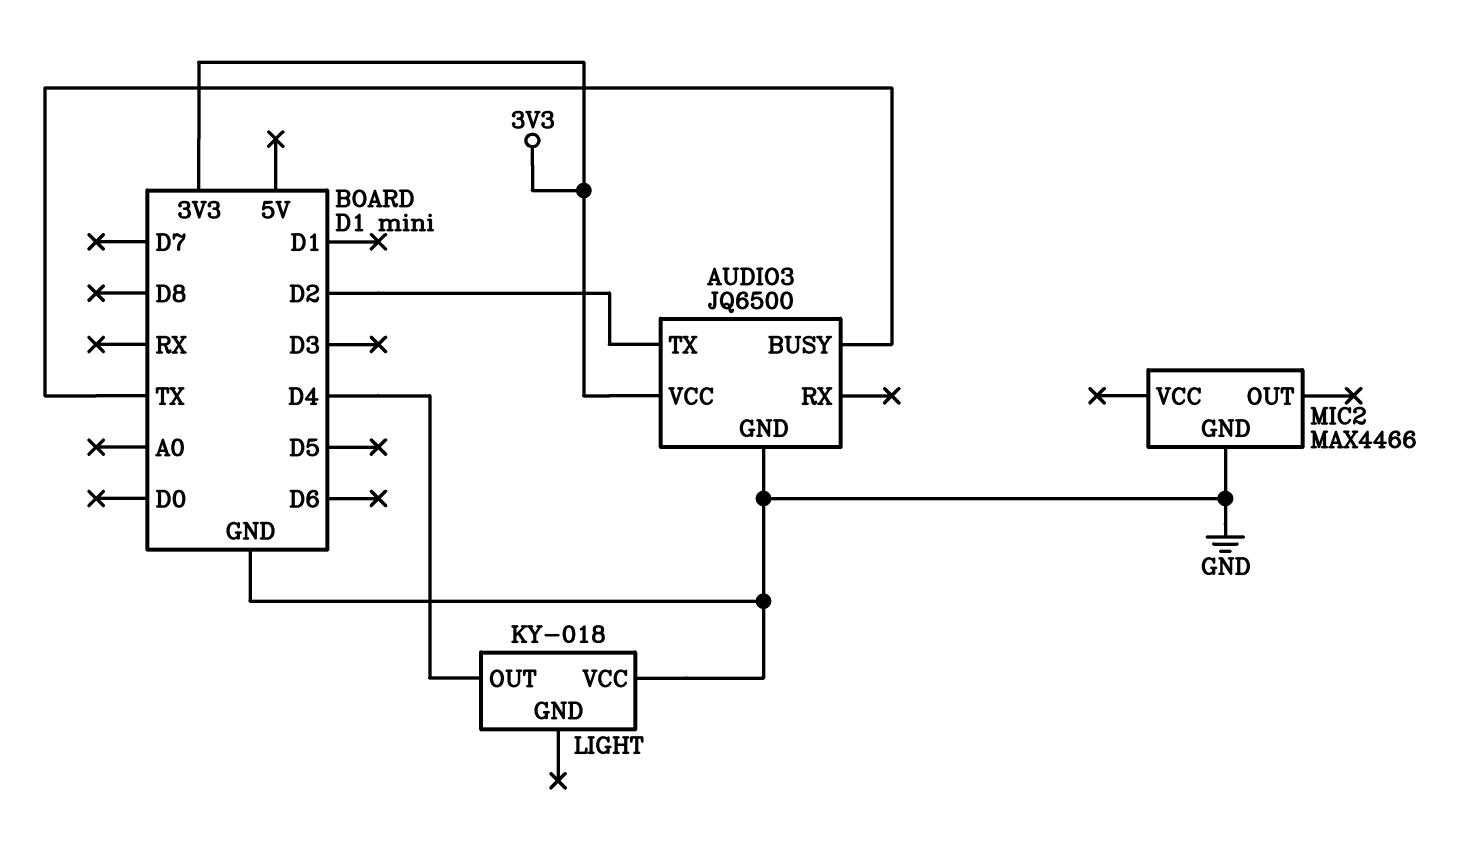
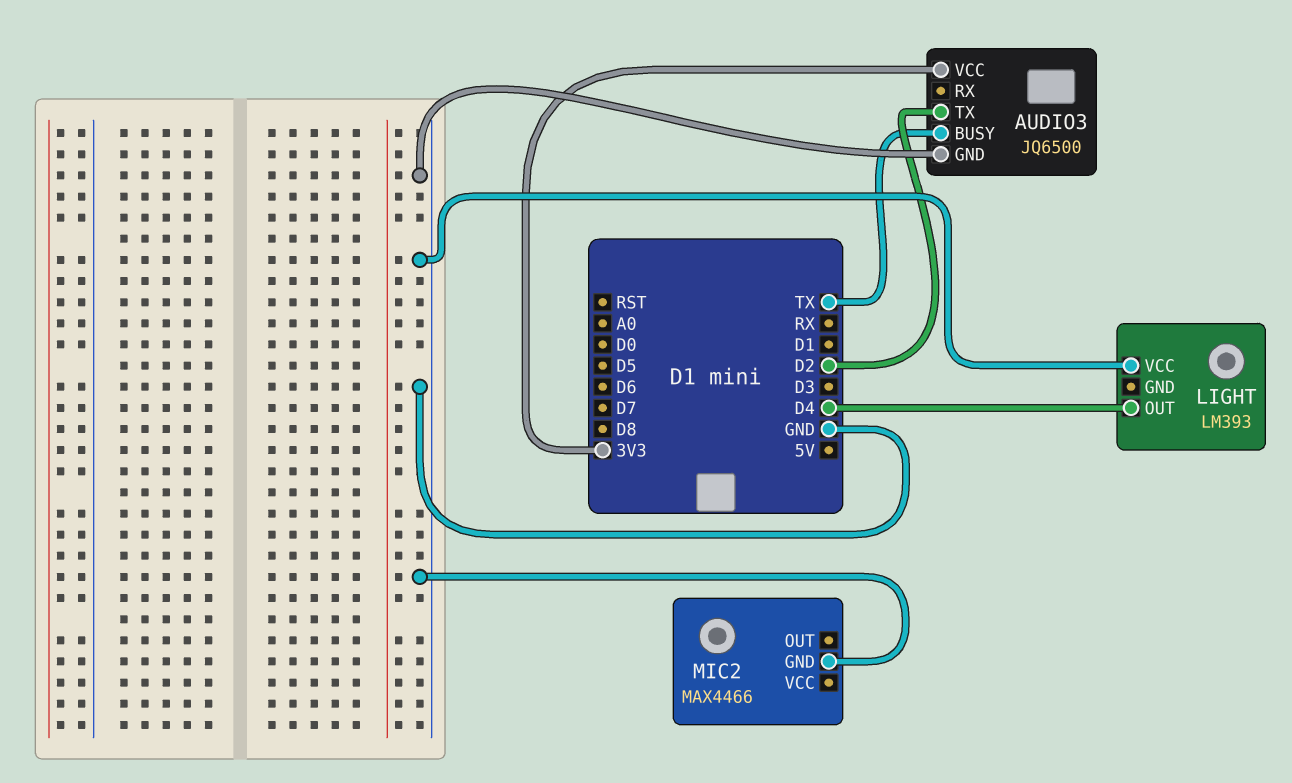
LIGHT: KY-018 -> LM393

